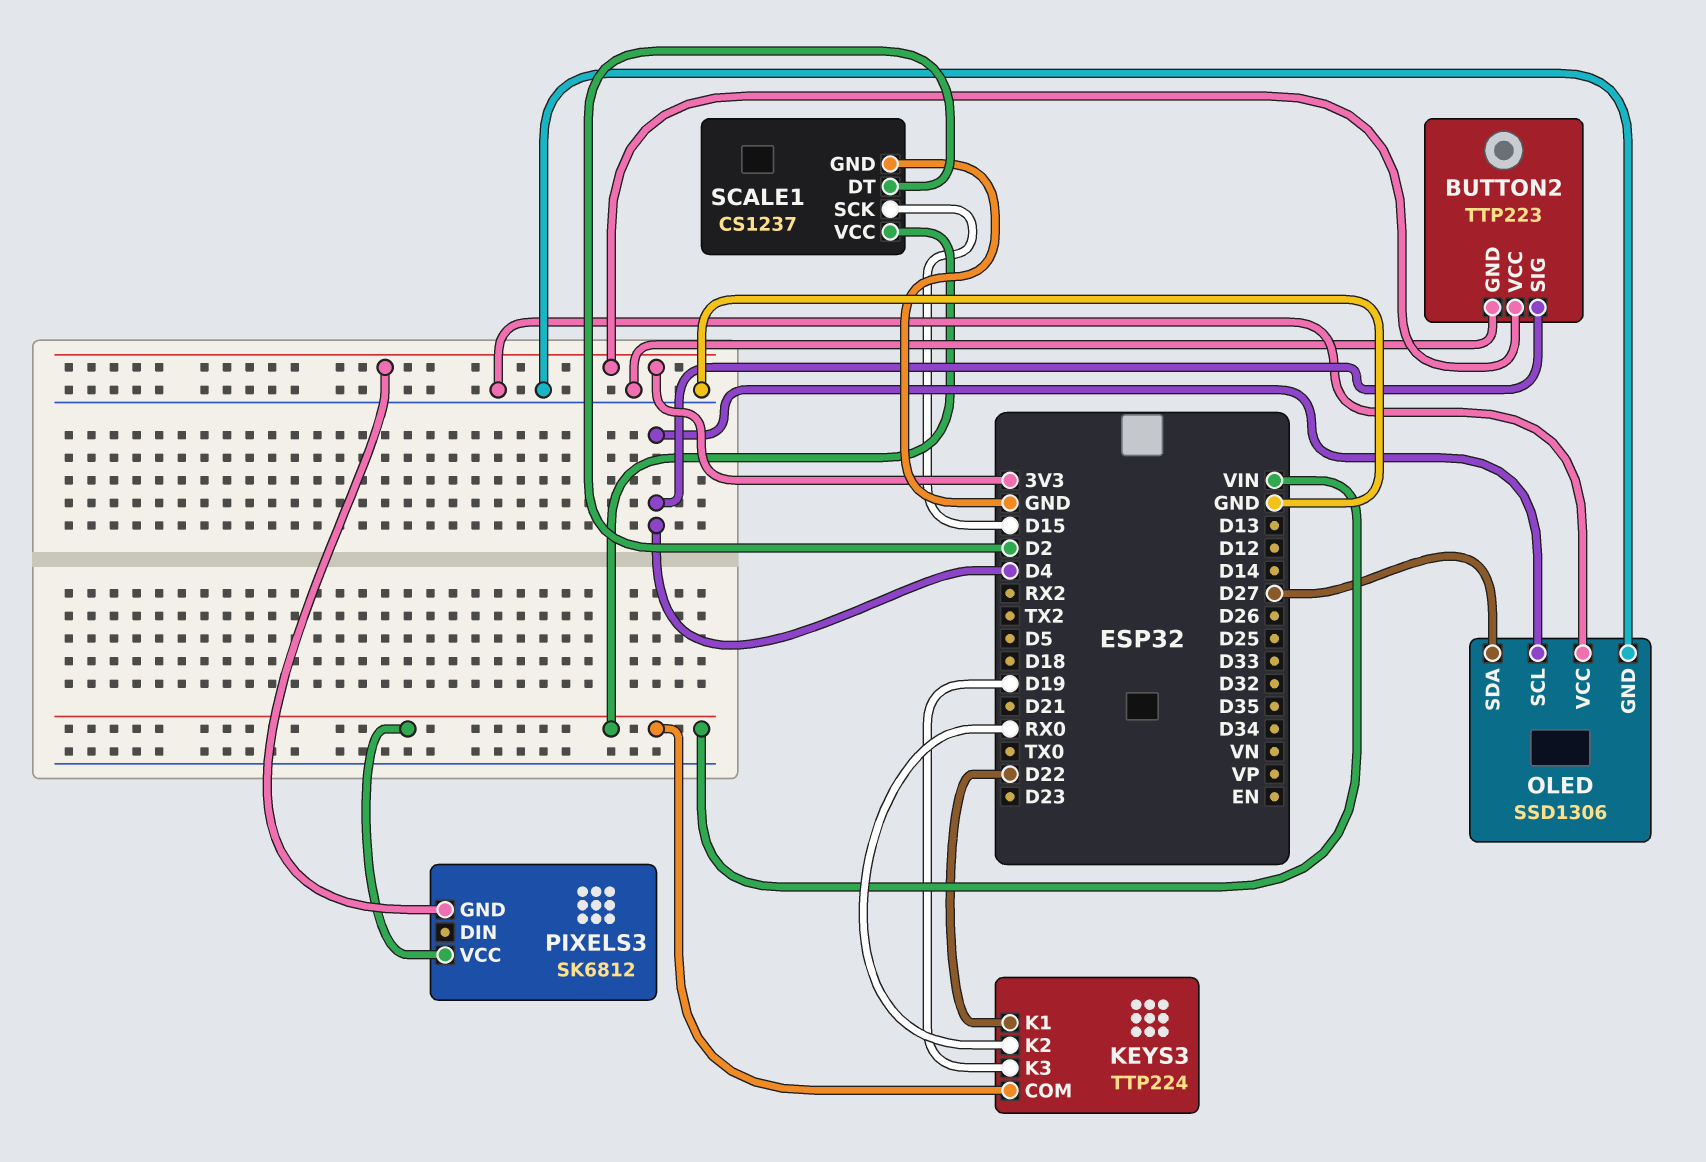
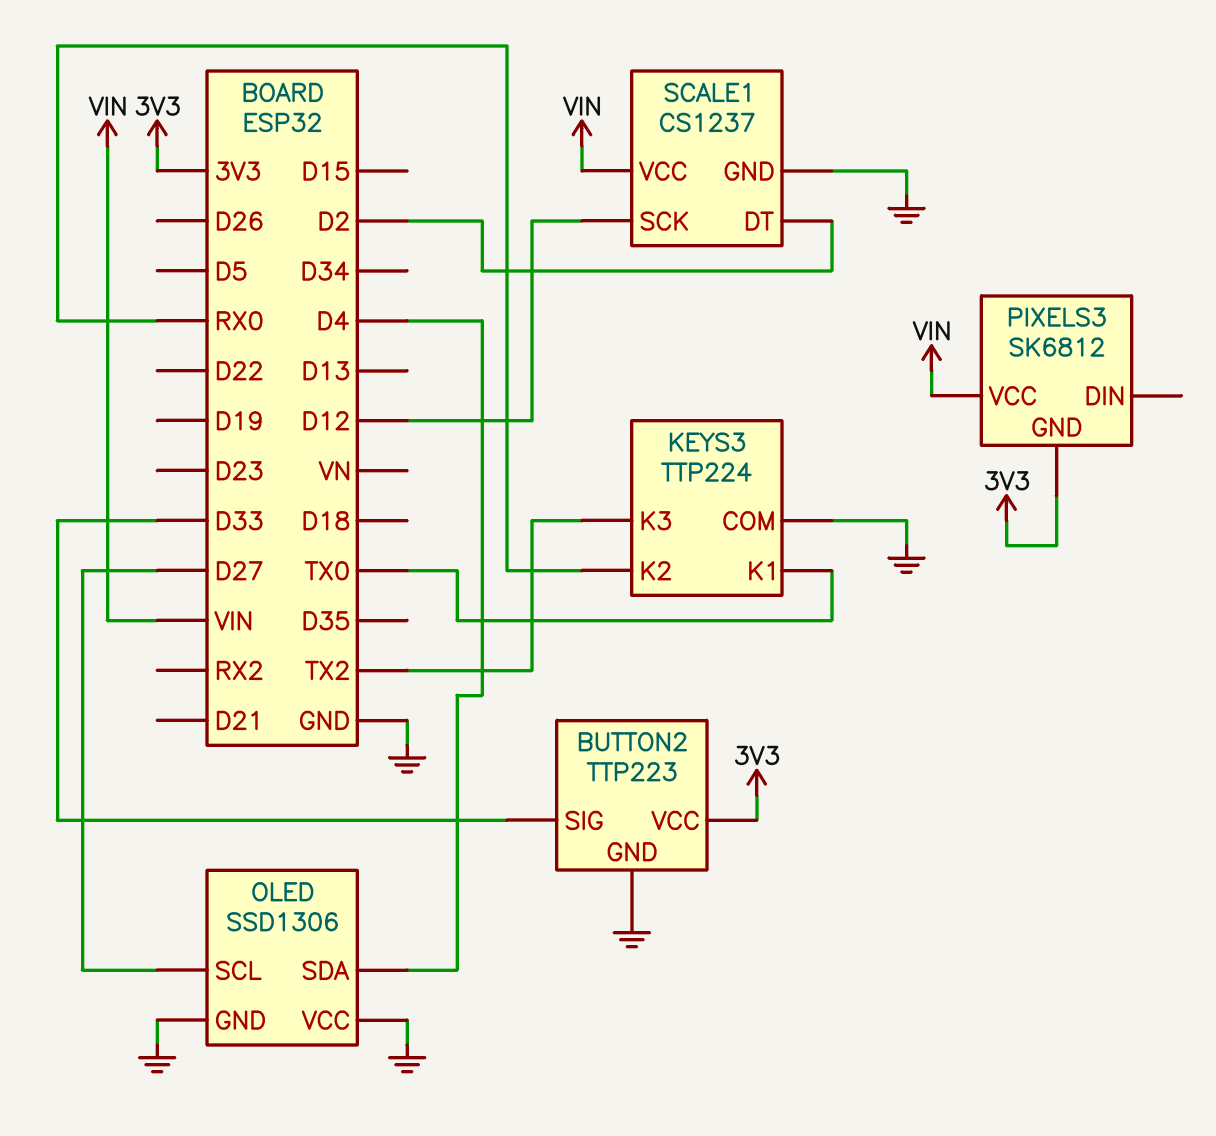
BUTTON2 pin SIG: D4 -> D33
KEYS3 pin COM: VIN -> GND
KEYS3 pin K1: D22 -> TX0
KEYS3 pin K3: D19 -> TX2
OLED pin SCL: D4 -> D27
OLED pin SDA: D27 -> D4
SCALE1 pin SCK: D15 -> D12

